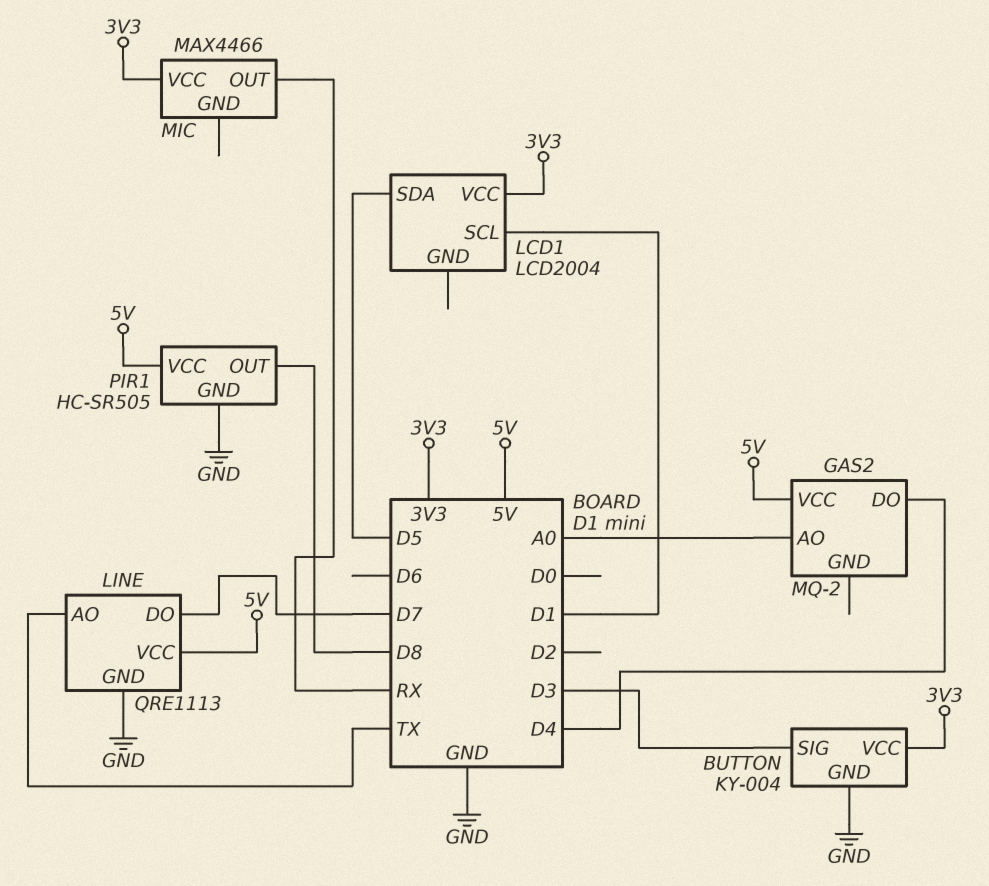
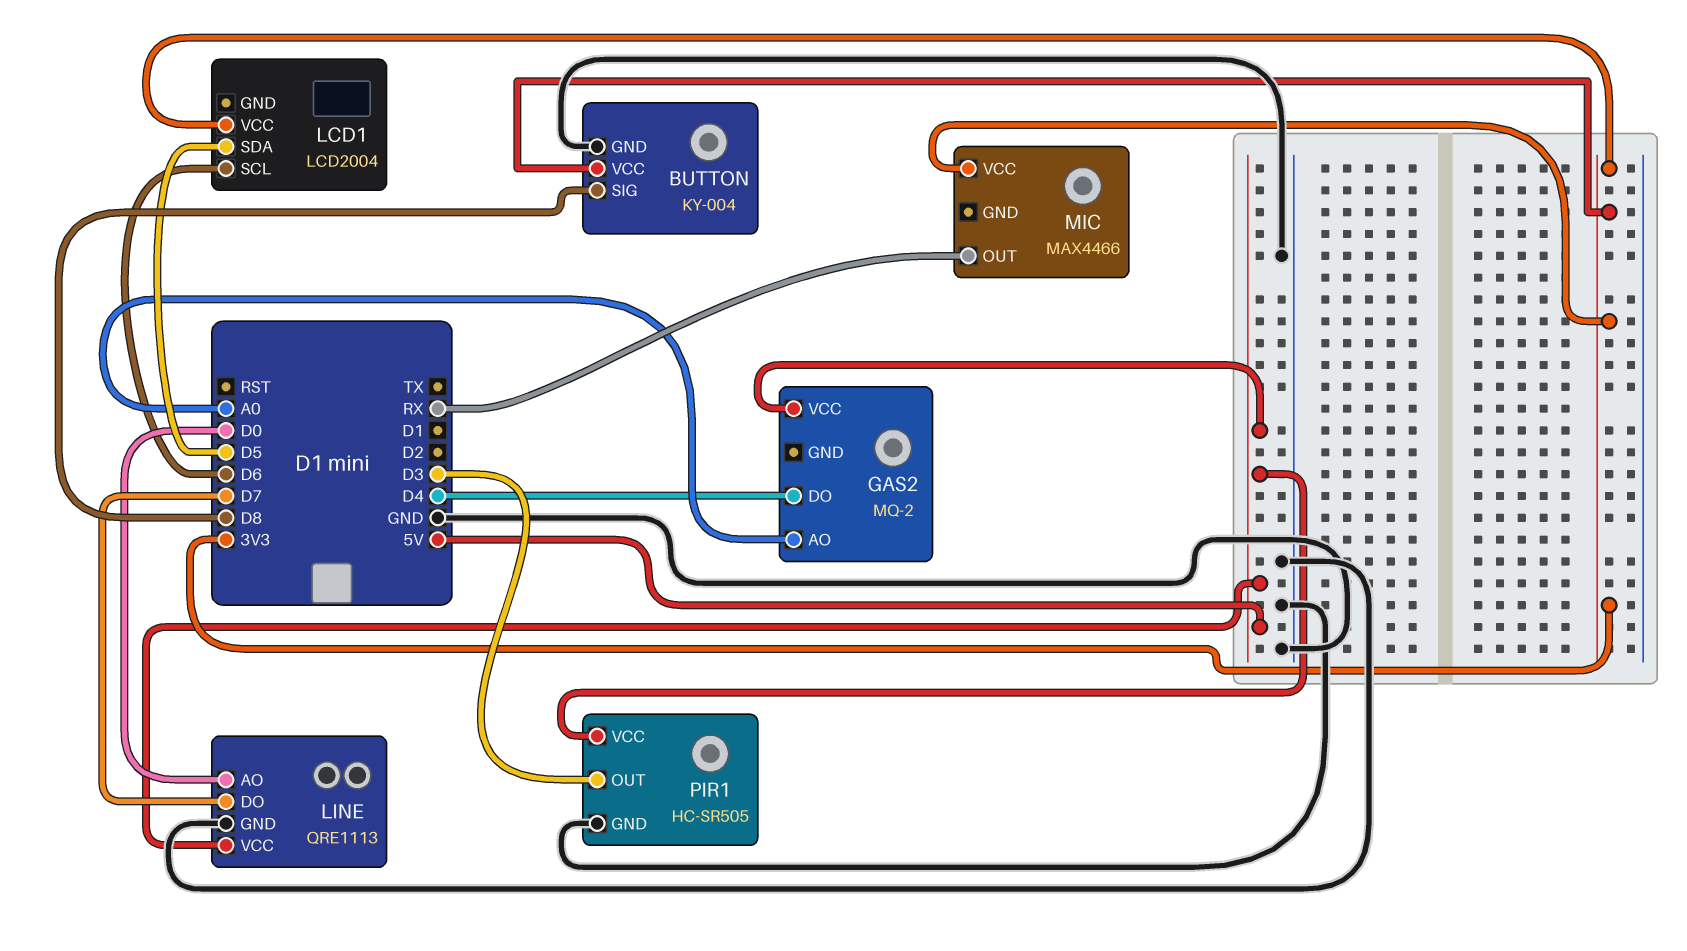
BUTTON pin SIG: D3 -> D8
LCD1 pin SCL: D1 -> D6
LINE pin AO: TX -> D0
PIR1 pin OUT: D8 -> D3

